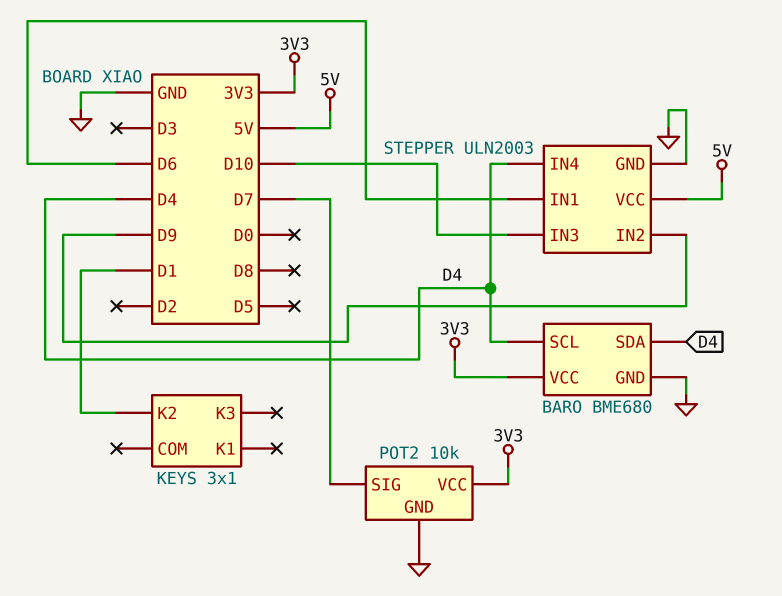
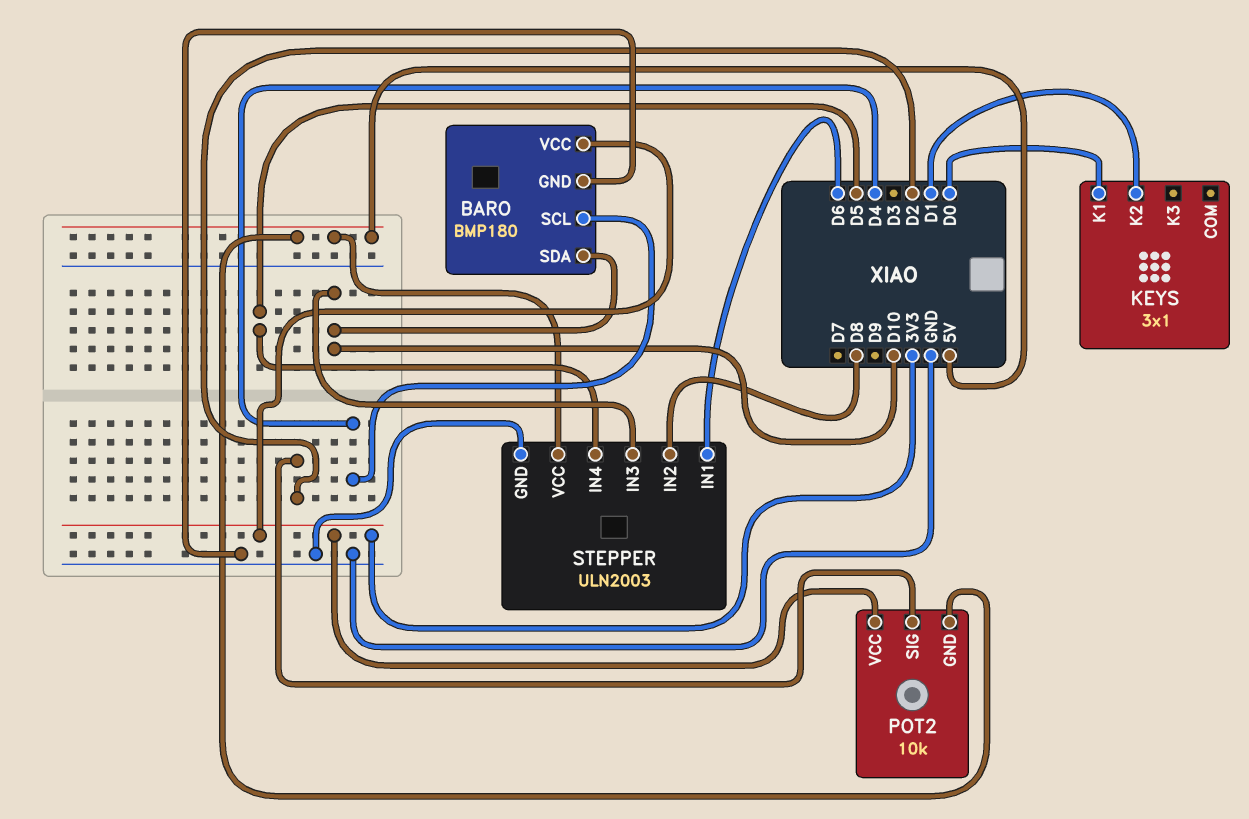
BARO: BME680 -> BMP180
BARO pin SDA: D4 -> D10
KEYS pin K1: none -> D0
POT2 pin GND: GND -> 5V
POT2 pin SIG: D7 -> D2
STEPPER pin IN2: D9 -> D8
STEPPER pin IN4: D4 -> D5

